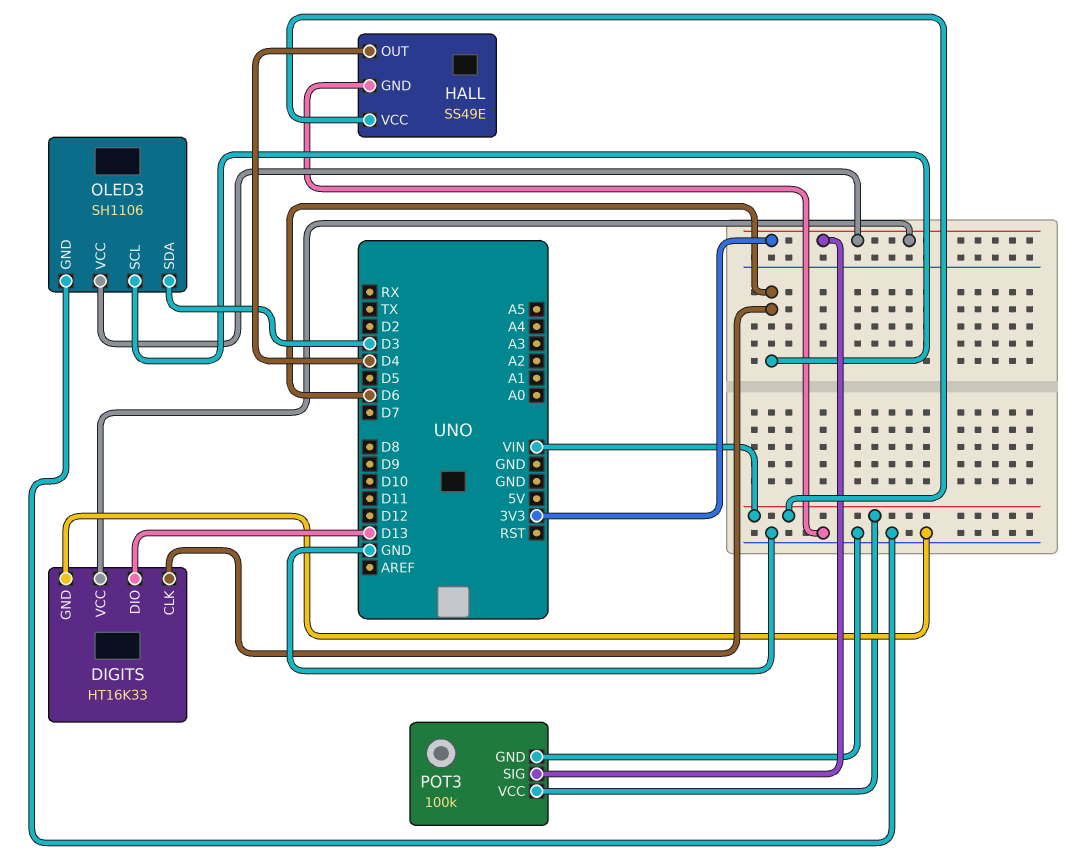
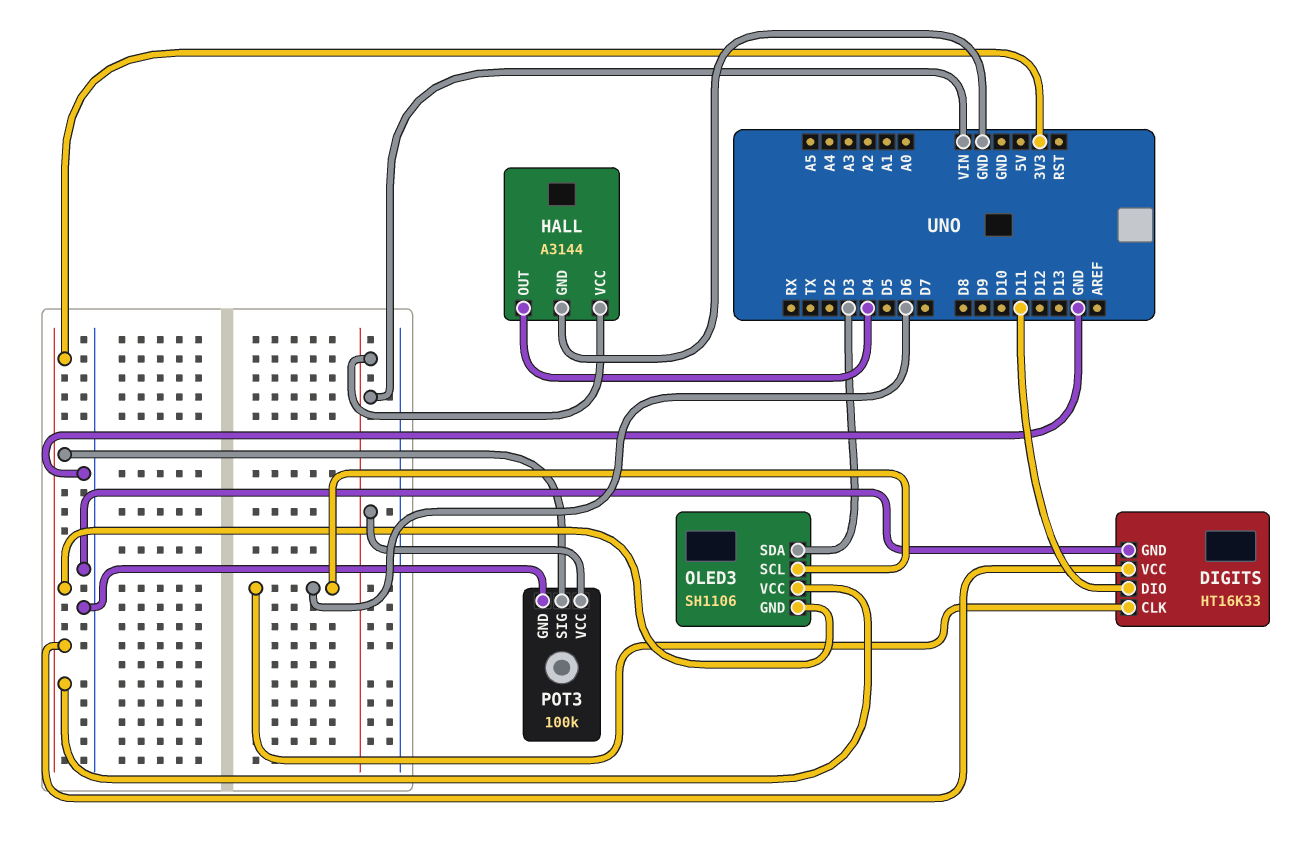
DIGITS pin DIO: D13 -> D11
HALL: SS49E -> A3144
OLED3 pin GND: GND -> 3V3

